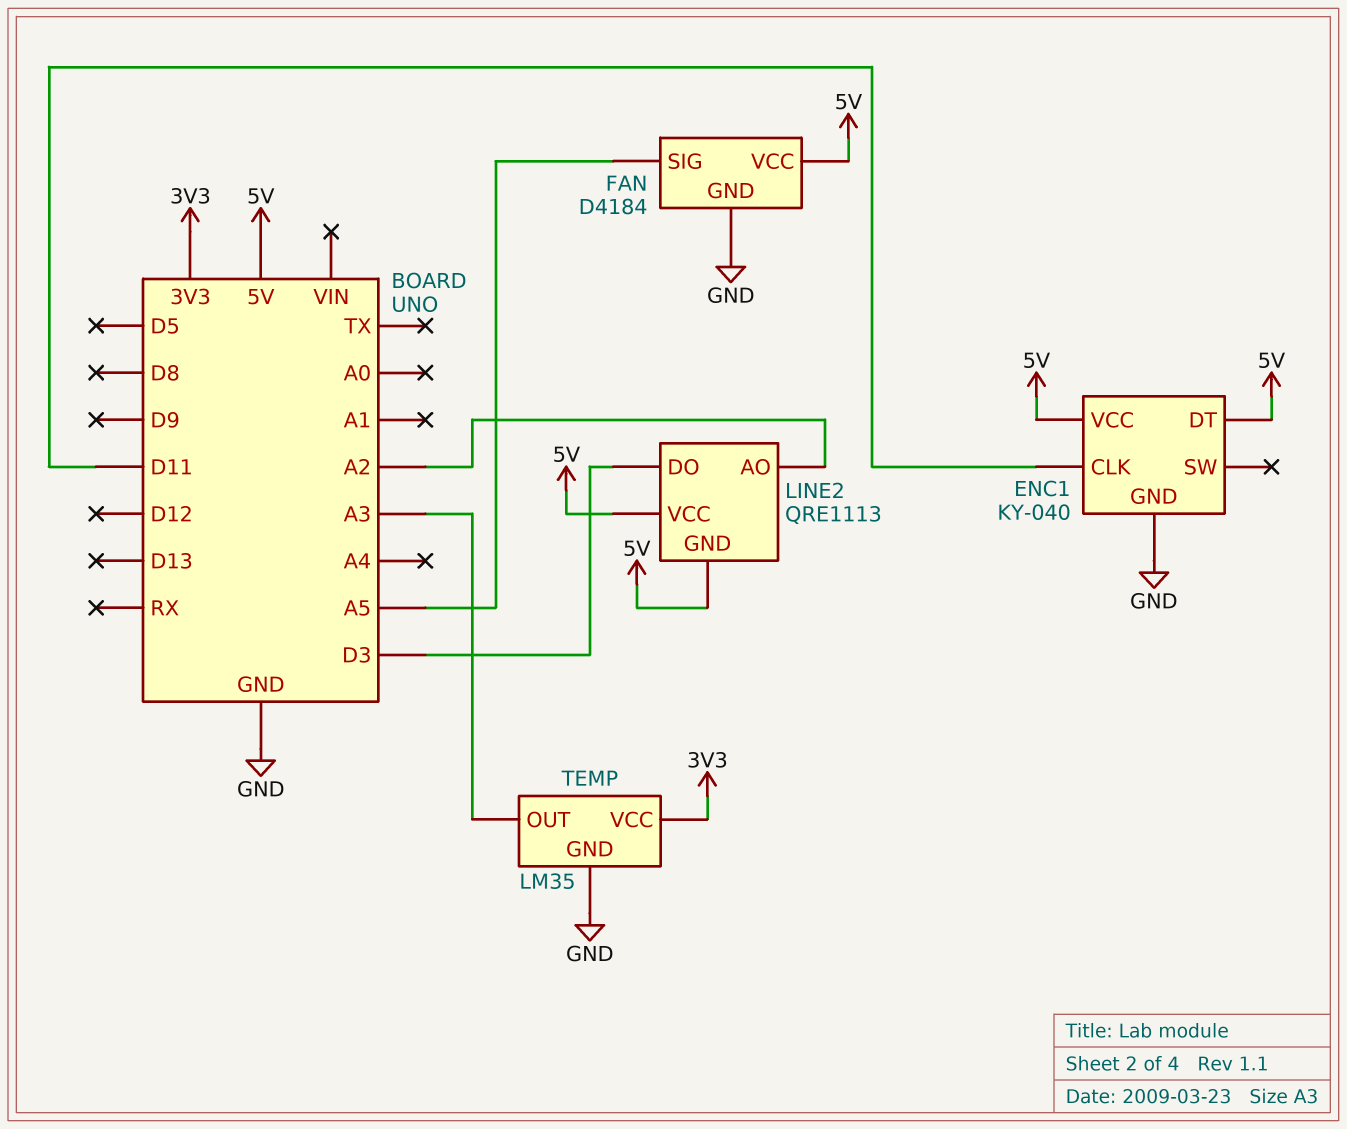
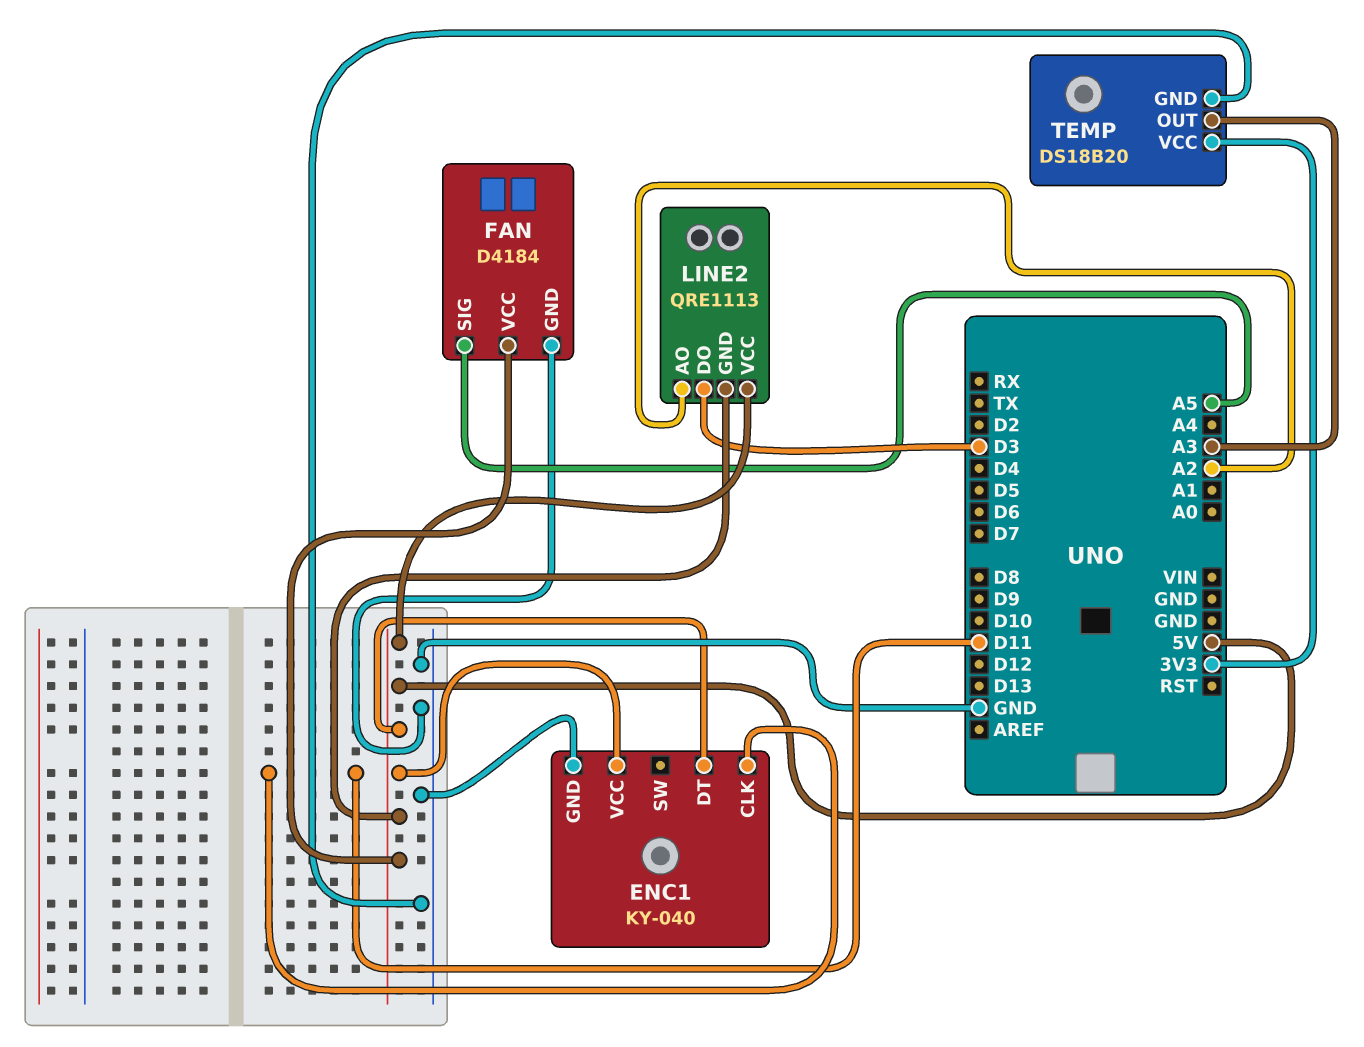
TEMP: LM35 -> DS18B20

